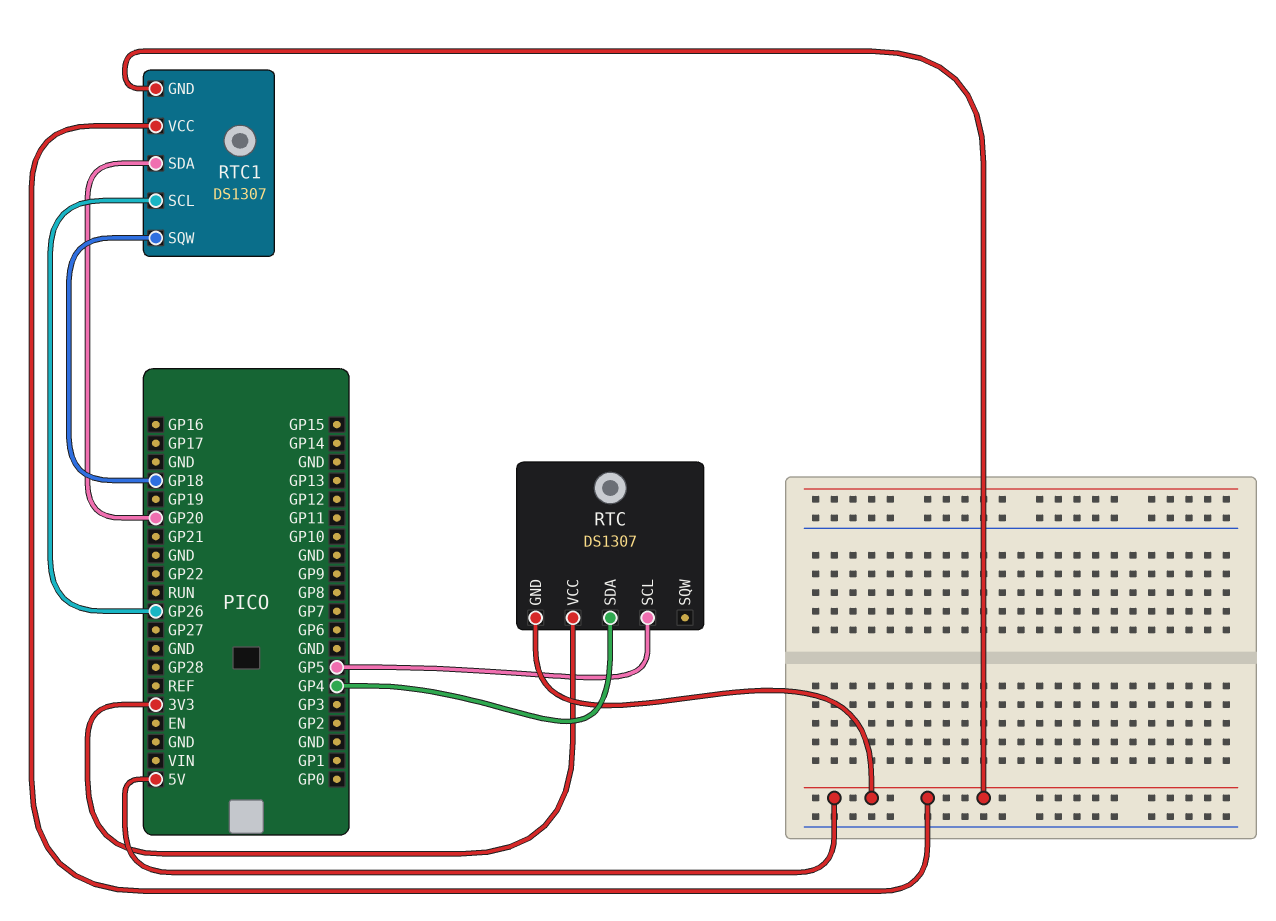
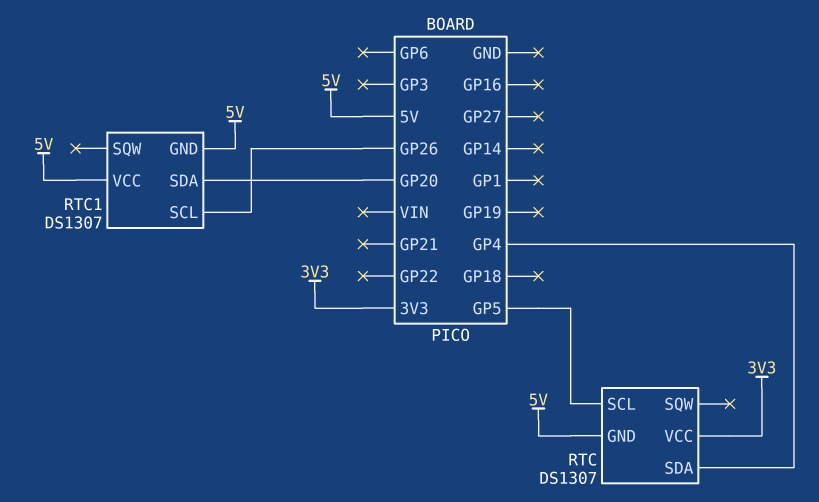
RTC1 pin SQW: GP18 -> none

